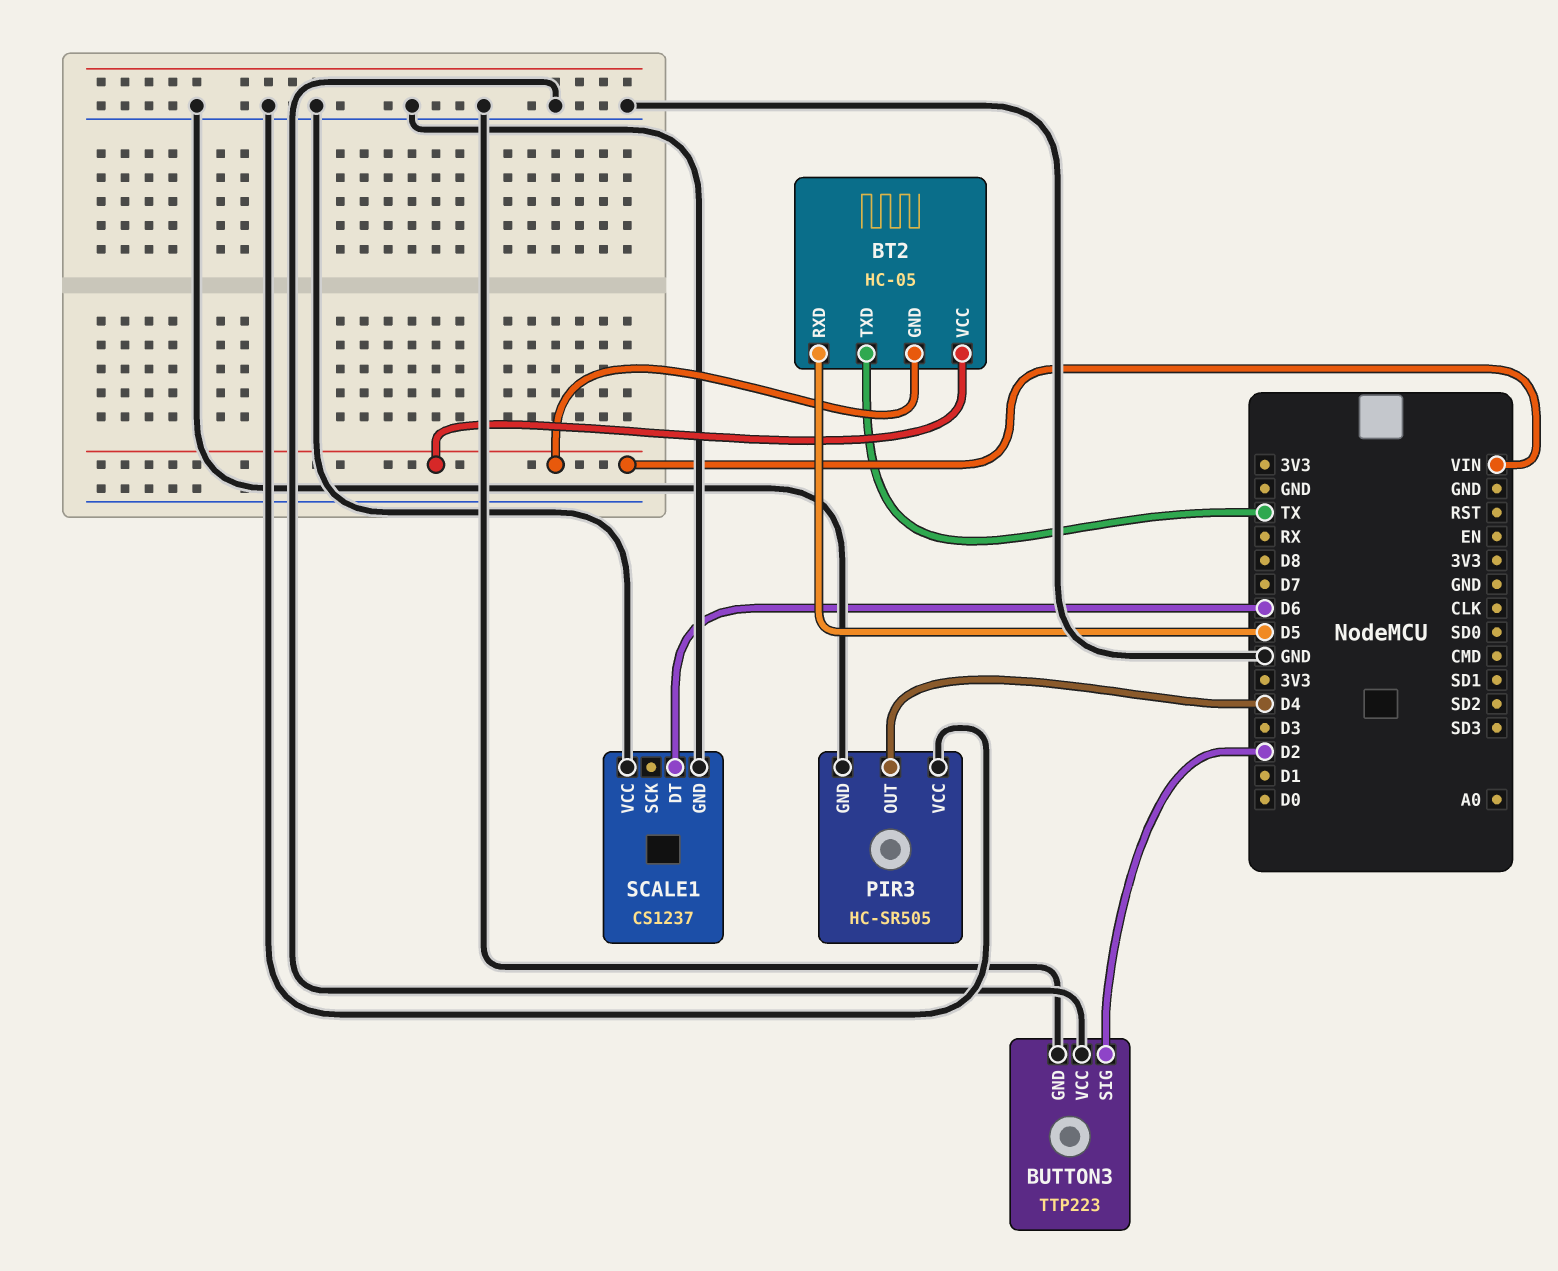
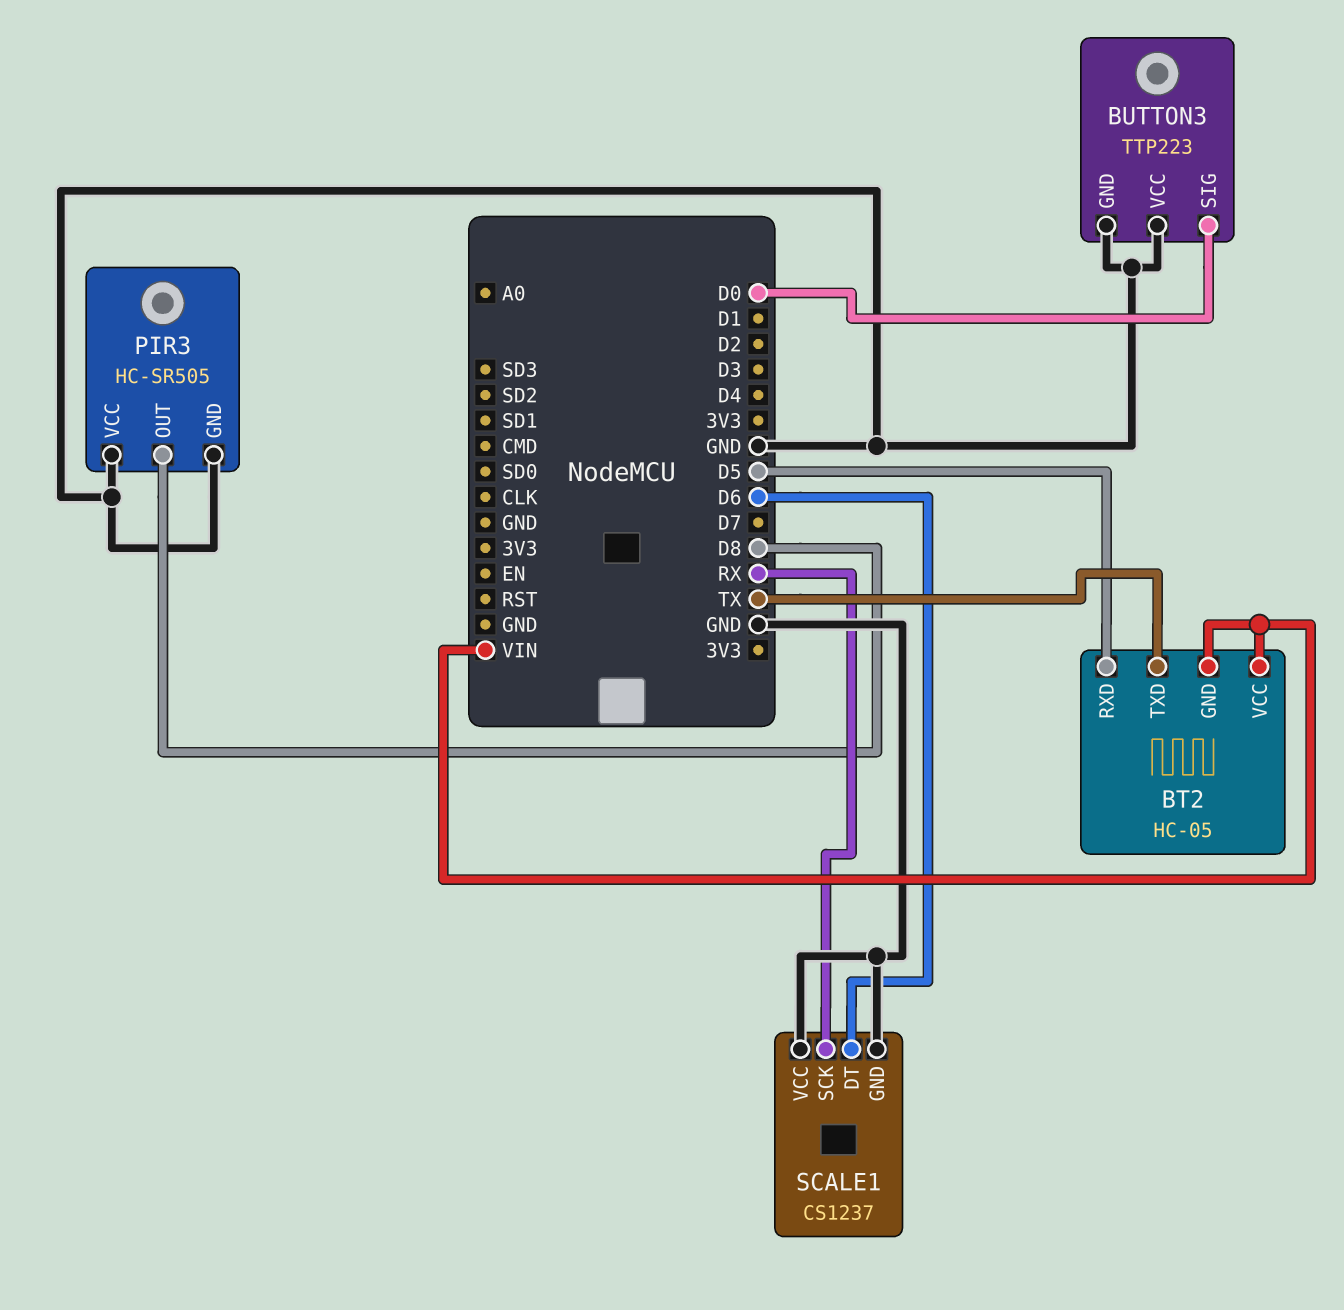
BUTTON3 pin SIG: D2 -> D0
PIR3 pin OUT: D4 -> D8
SCALE1 pin SCK: none -> RX

